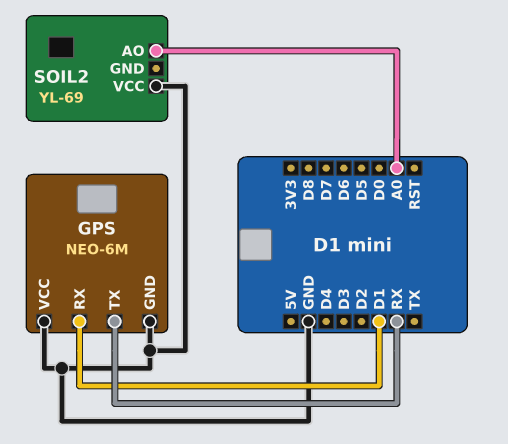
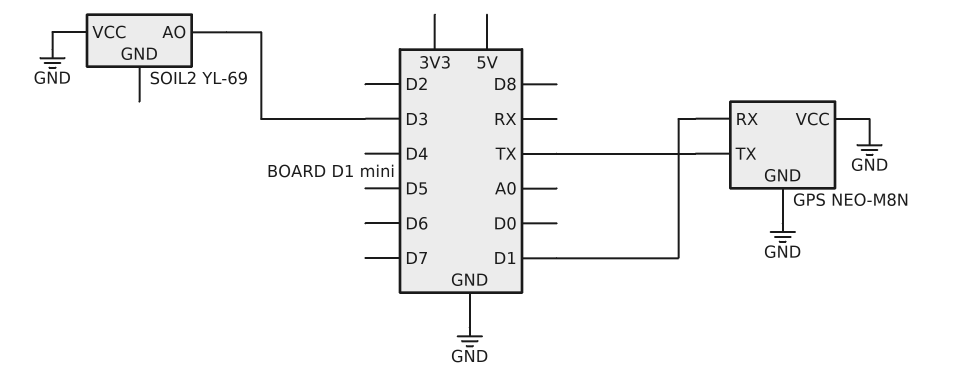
GPS: NEO-6M -> NEO-M8N
GPS pin TX: RX -> TX
SOIL2 pin AO: A0 -> D3

